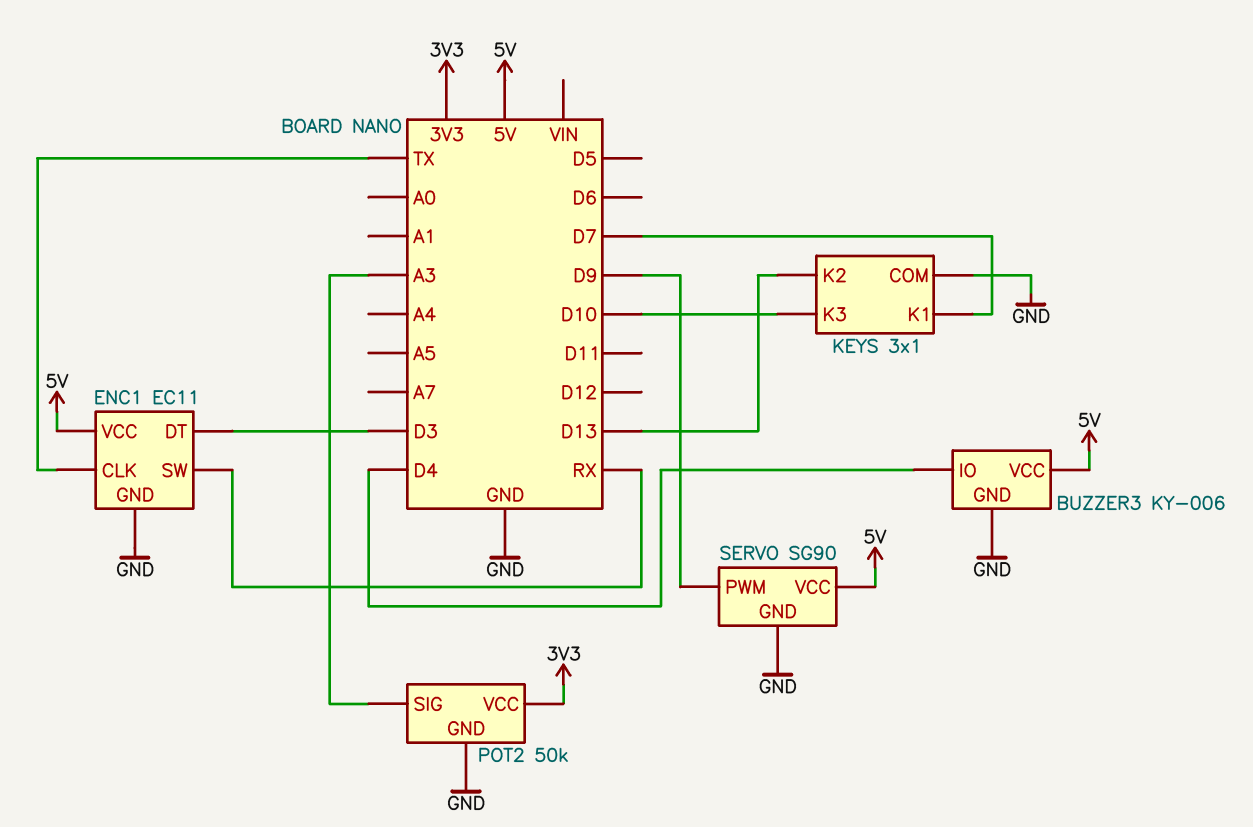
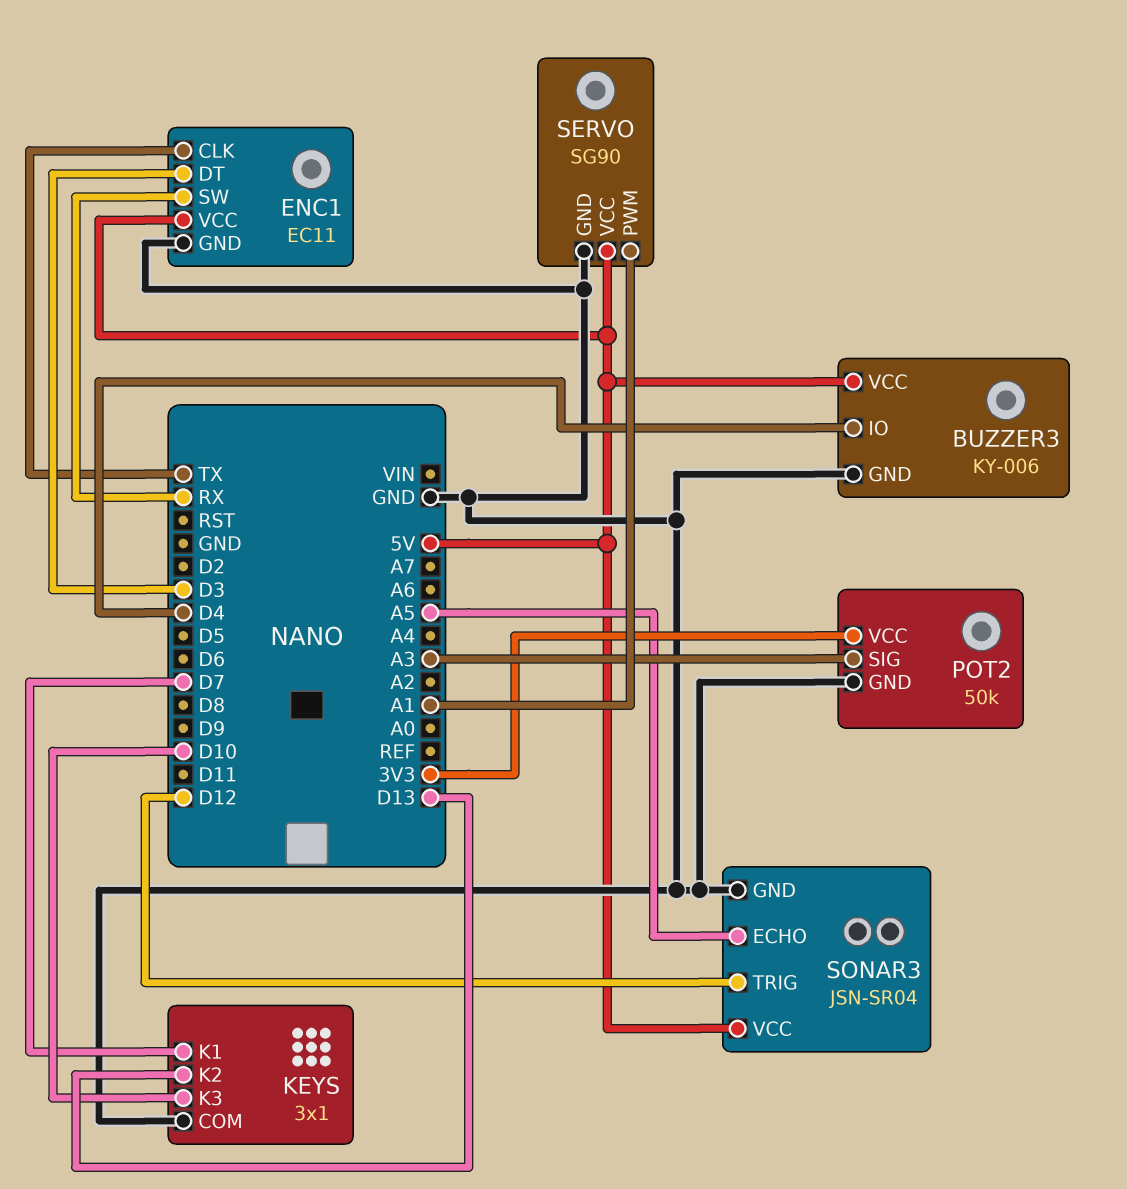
SERVO pin PWM: D9 -> A1
SONAR3: none -> JSN-SR04
SONAR3 pin ECHO: none -> A5
SONAR3 pin GND: none -> GND
SONAR3 pin TRIG: none -> D12
SONAR3 pin VCC: none -> 5V

